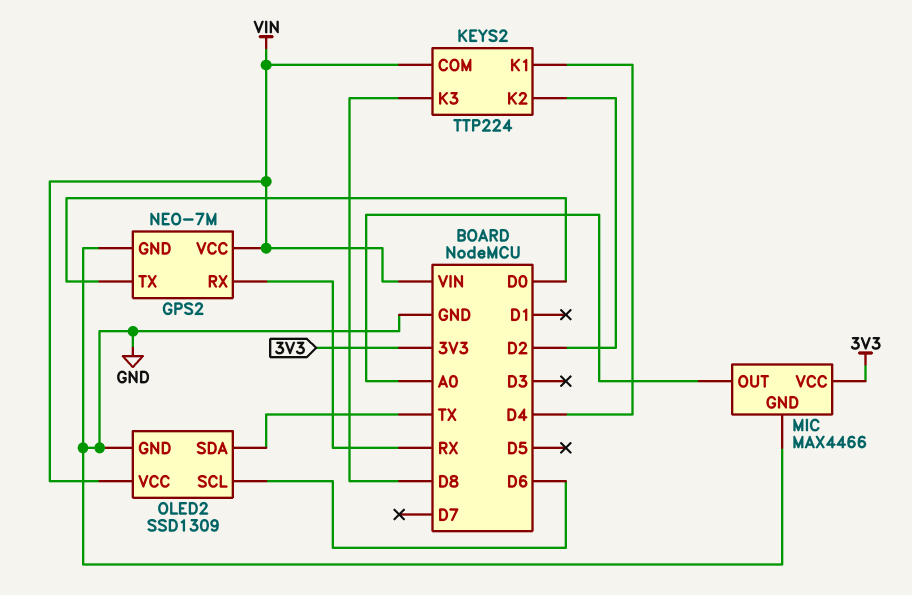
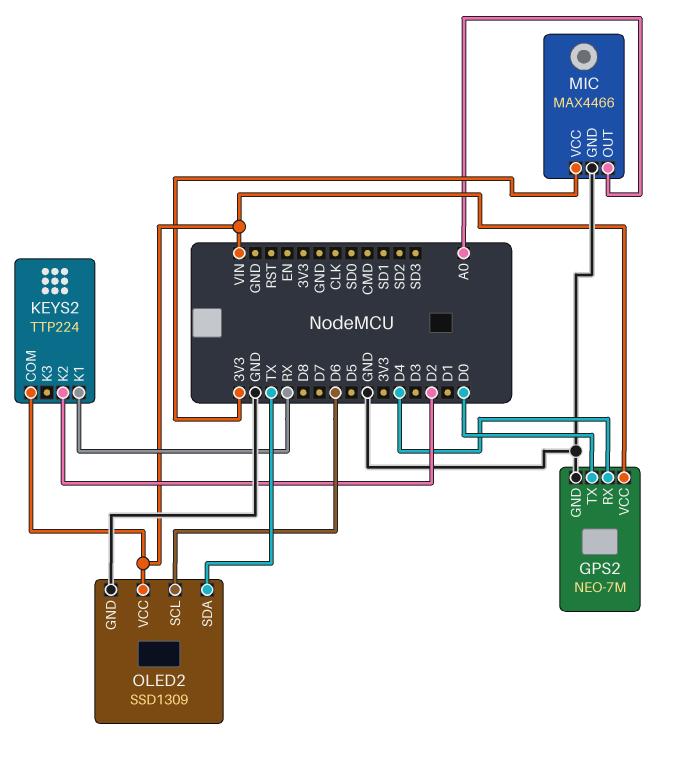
GPS2 pin RX: RX -> D4
KEYS2 pin K1: D4 -> RX
KEYS2 pin K3: D8 -> none

